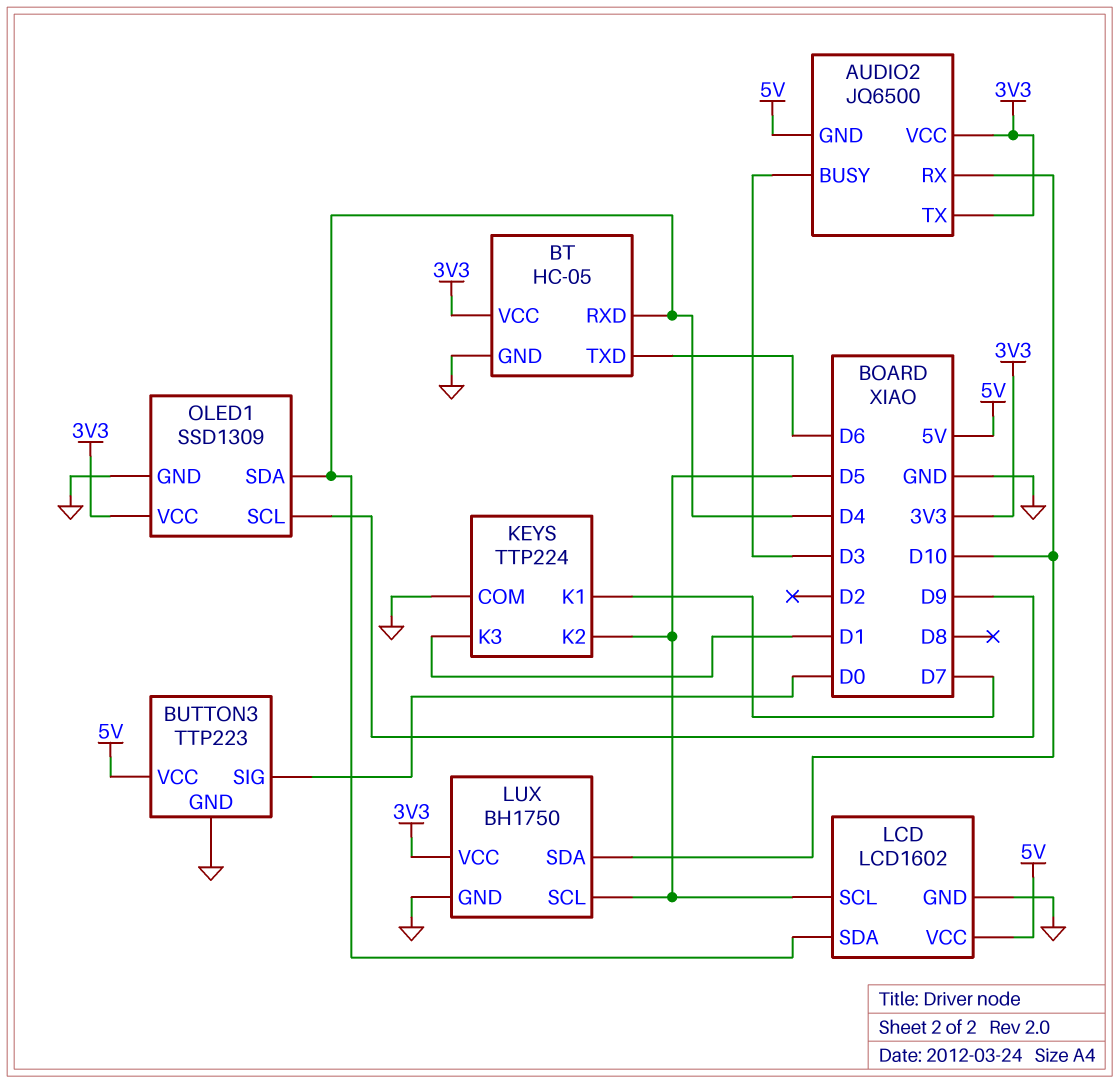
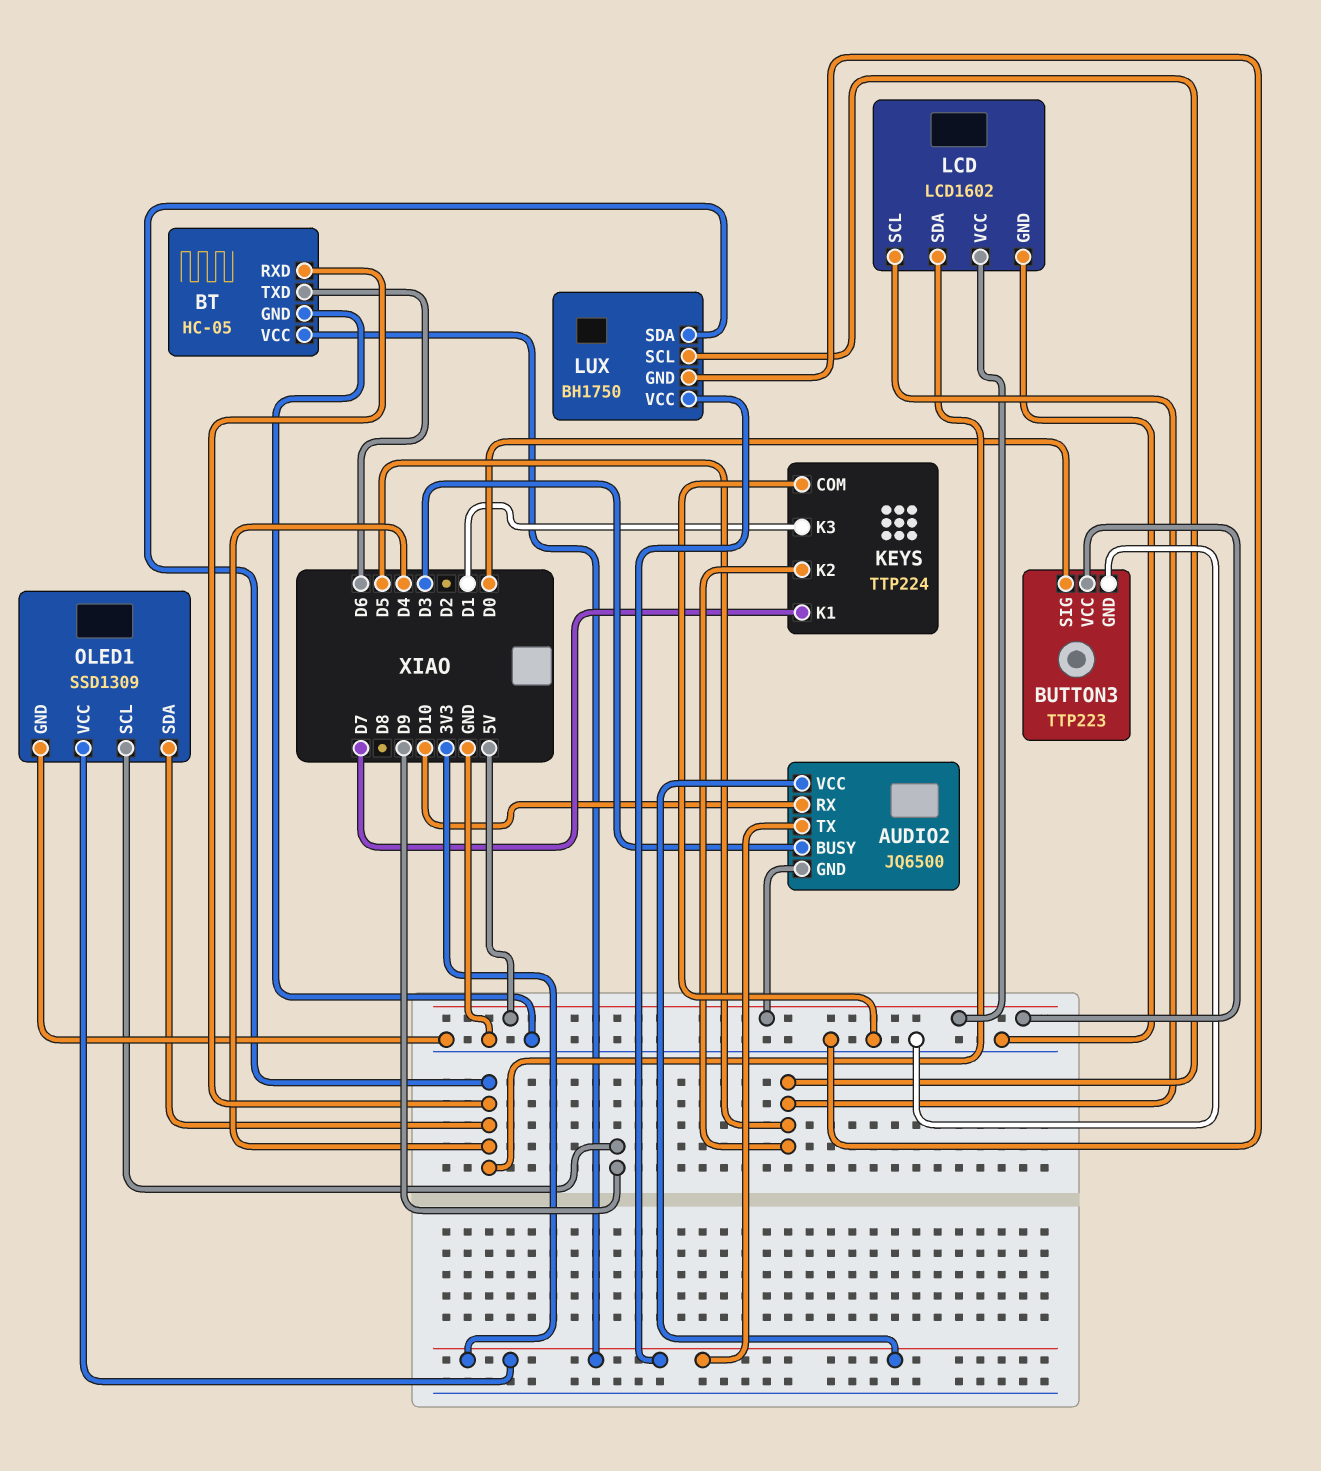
LUX pin SDA: D10 -> D4

